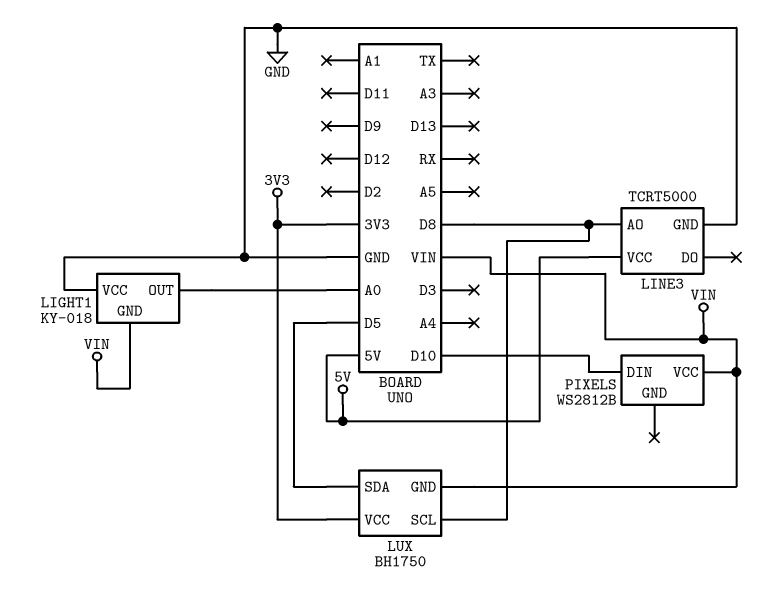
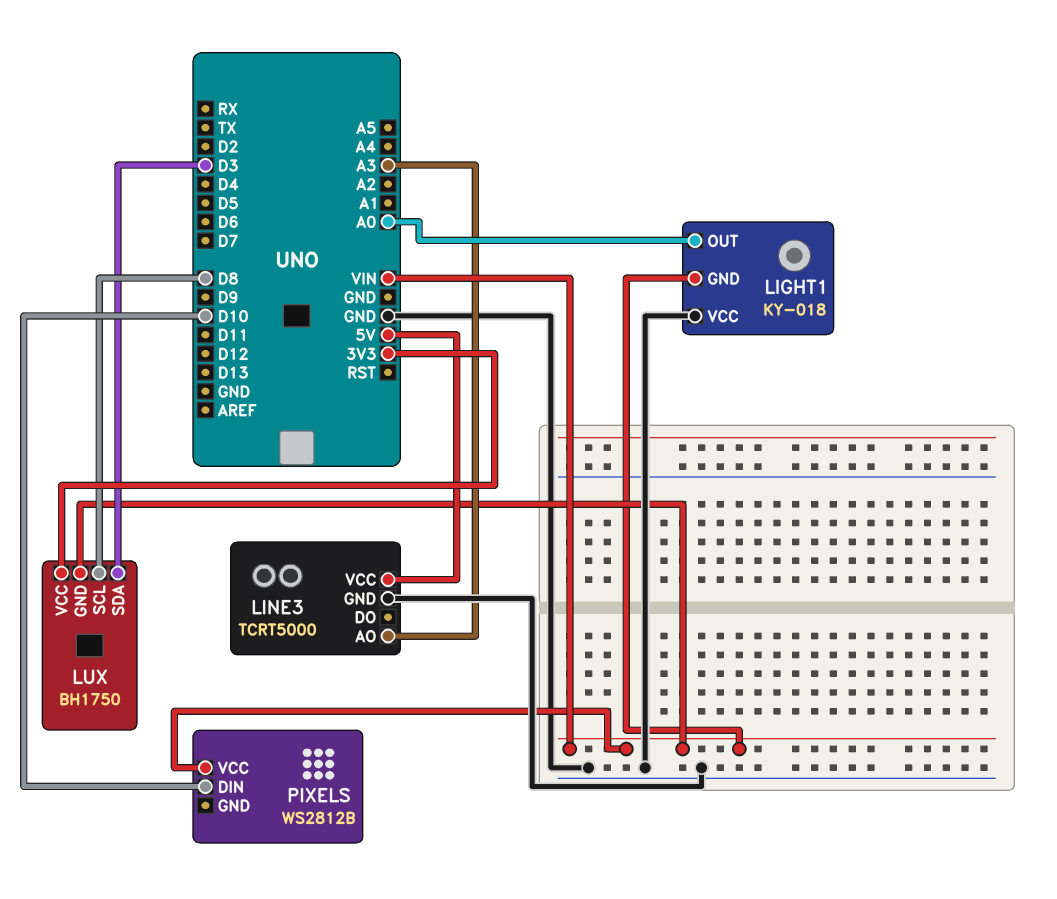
LINE3 pin AO: D8 -> A3
LUX pin SDA: D5 -> D3

